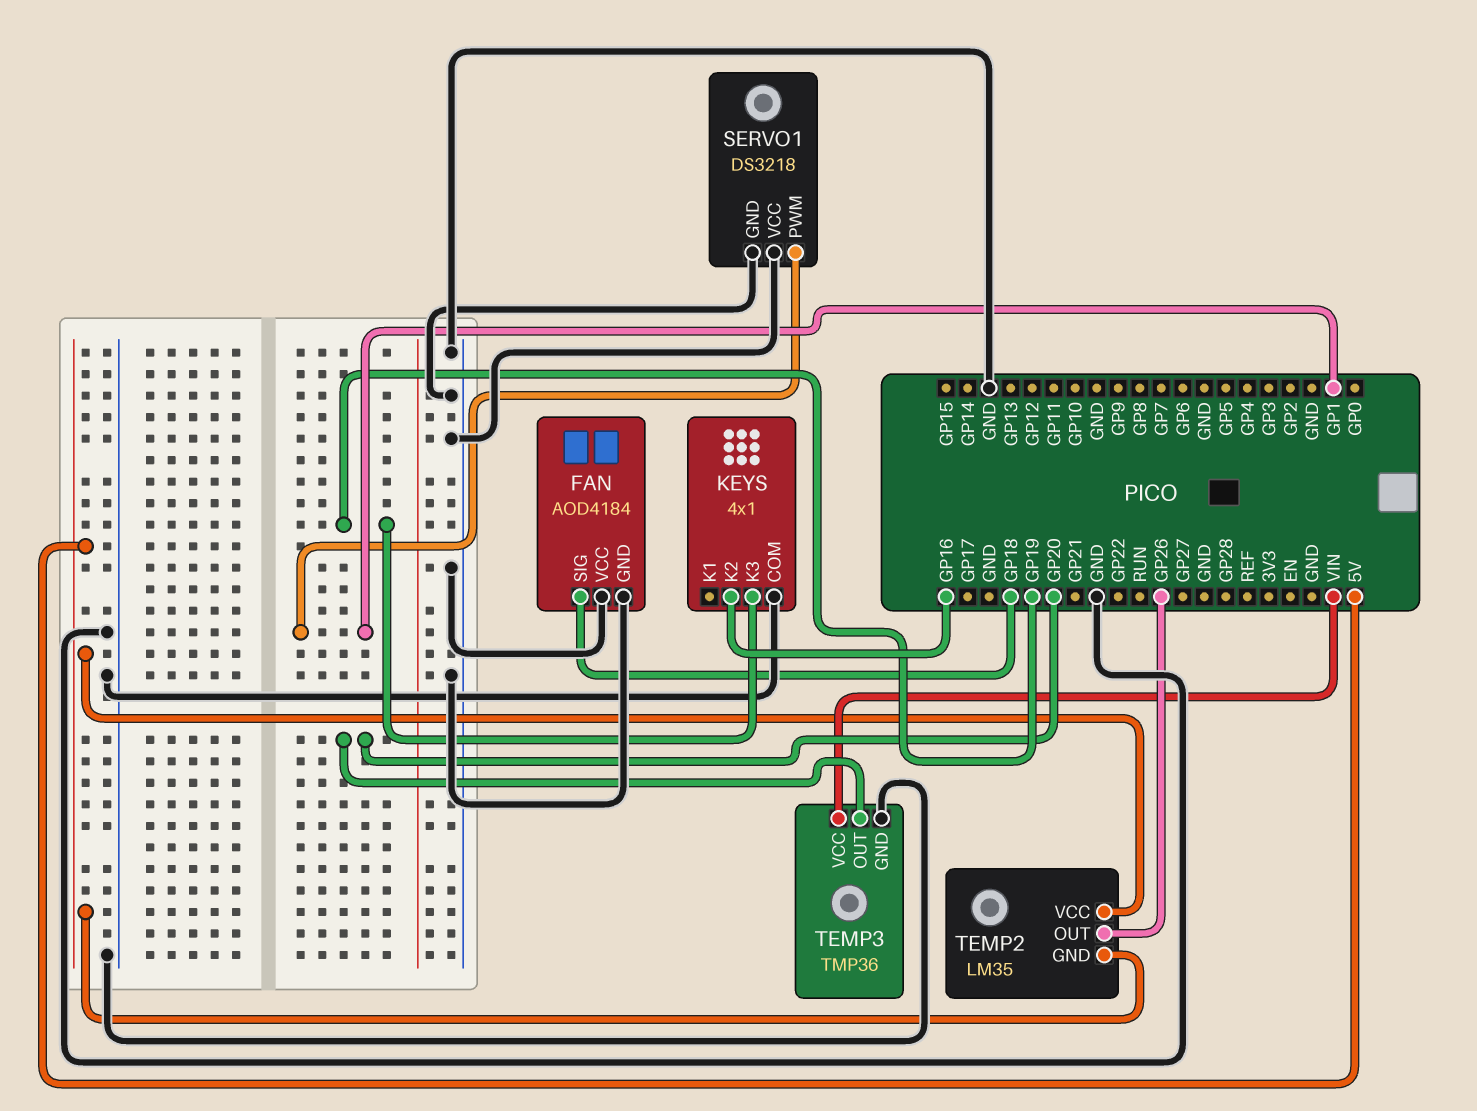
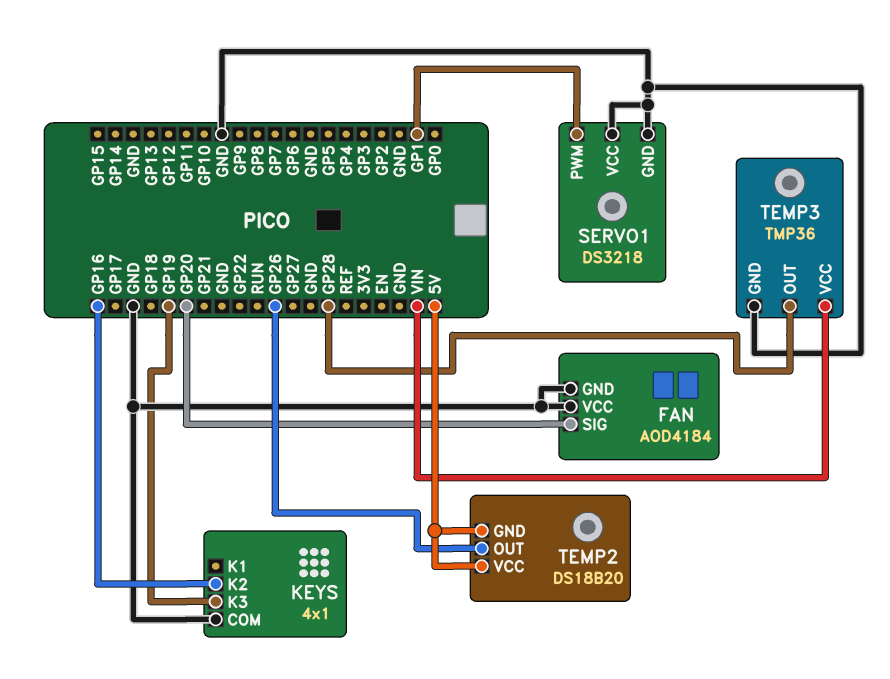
FAN pin SIG: GP18 -> GP20
TEMP2: LM35 -> DS18B20
TEMP3 pin OUT: GP20 -> GP28

